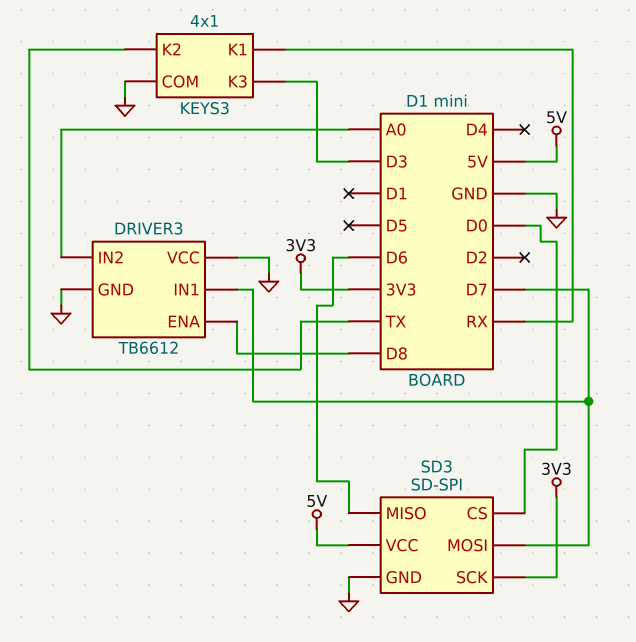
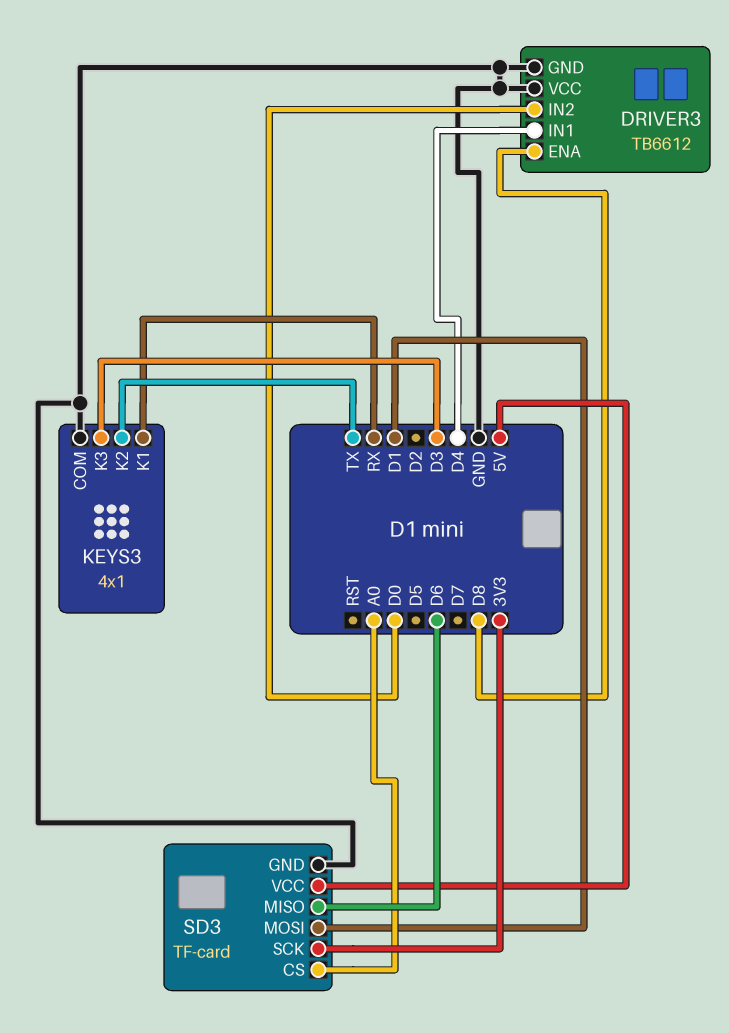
DRIVER3 pin IN1: D7 -> D4
DRIVER3 pin IN2: A0 -> D0
SD3: SD-SPI -> TF-card
SD3 pin CS: D0 -> A0
SD3 pin MOSI: D7 -> D1

